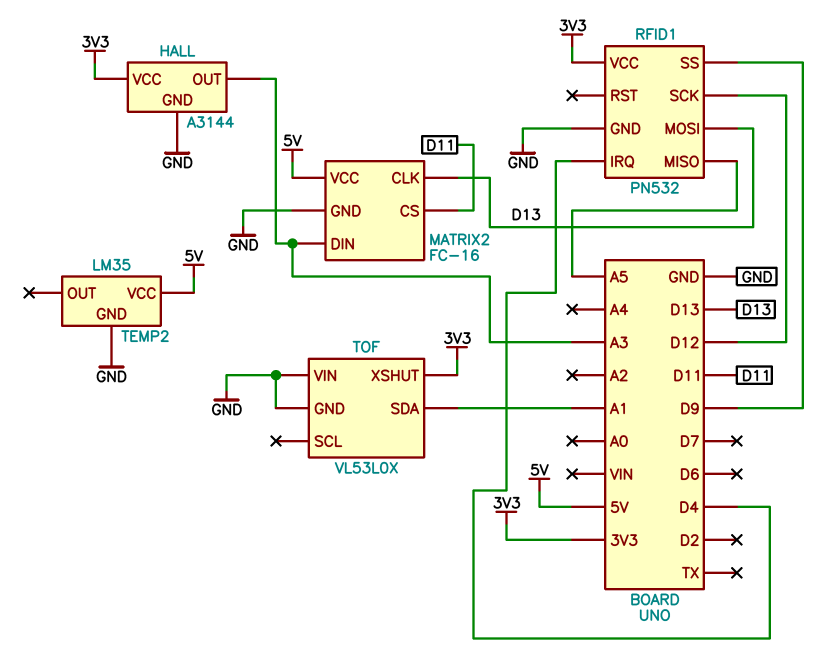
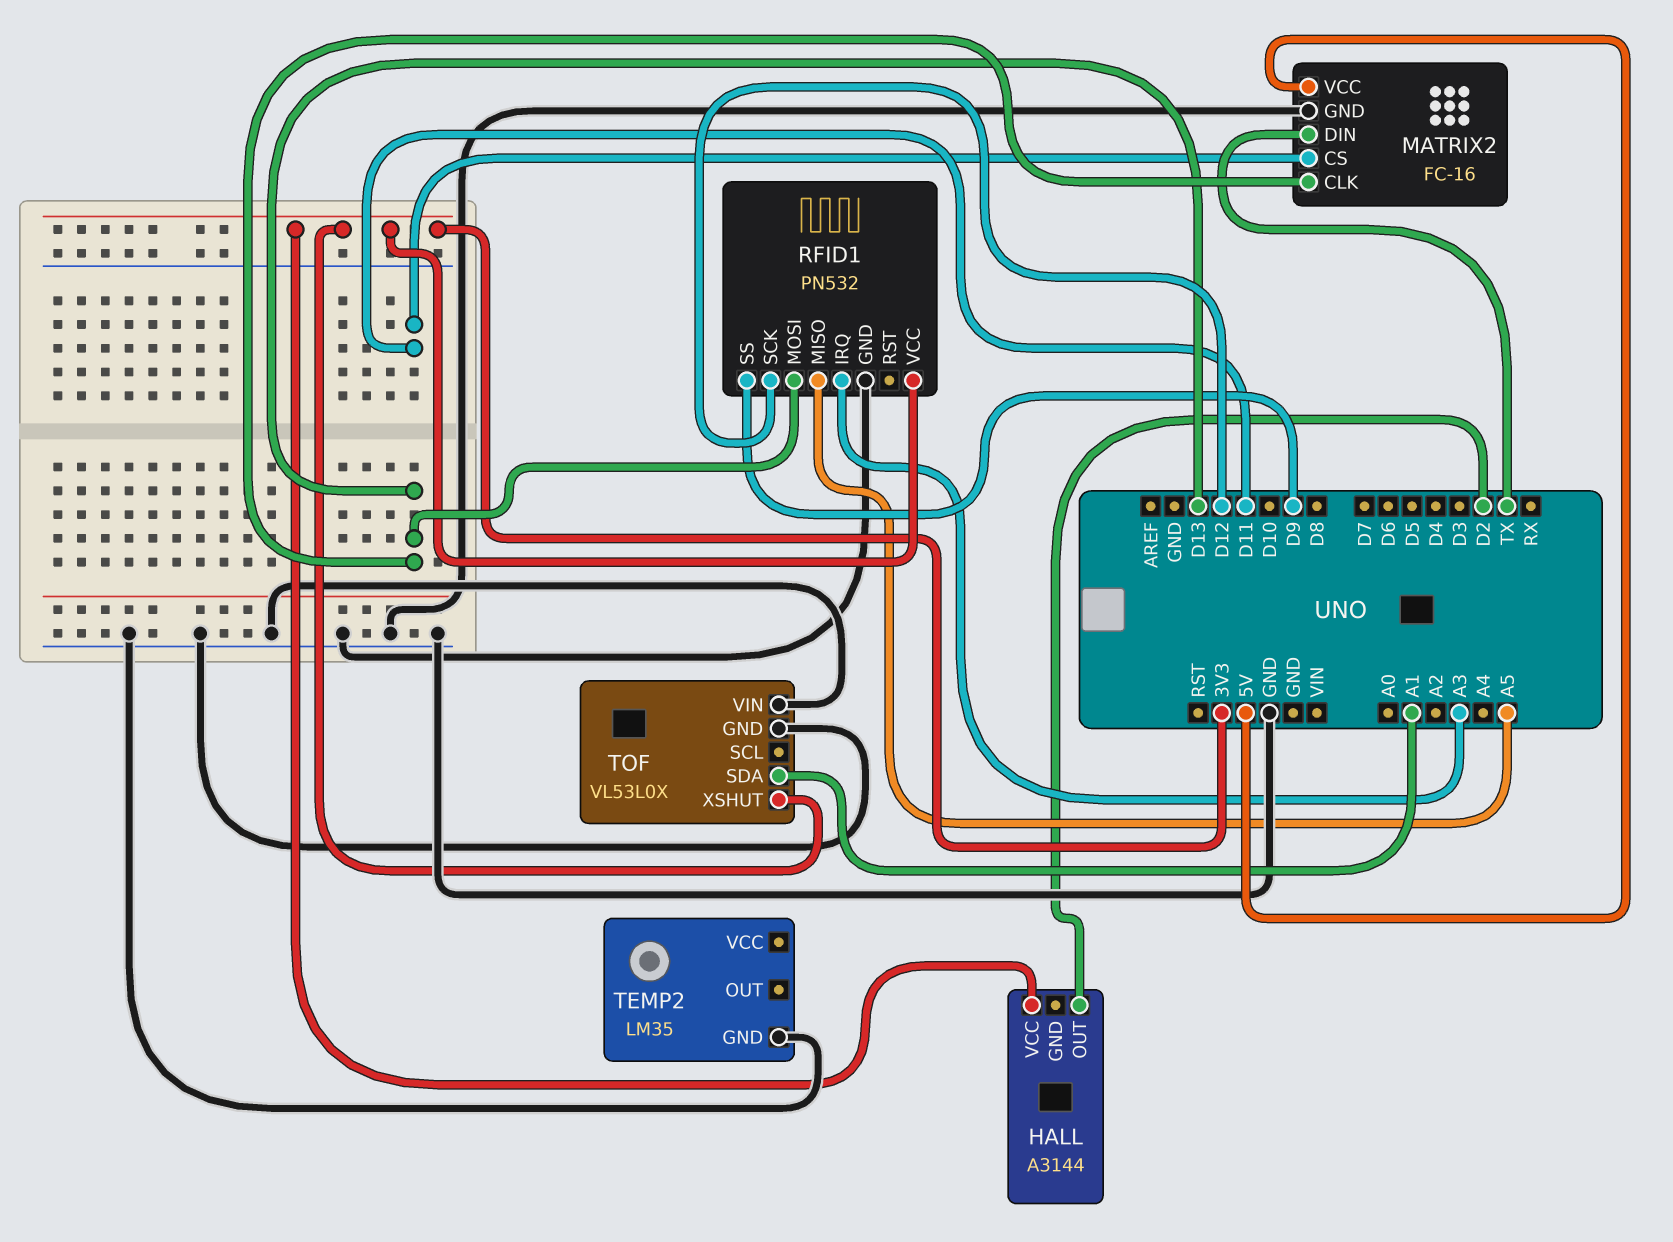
HALL pin GND: GND -> none
HALL pin OUT: A3 -> D2
MATRIX2 pin DIN: A3 -> TX
RFID1 pin IRQ: D4 -> A3
TEMP2 pin VCC: 5V -> none

